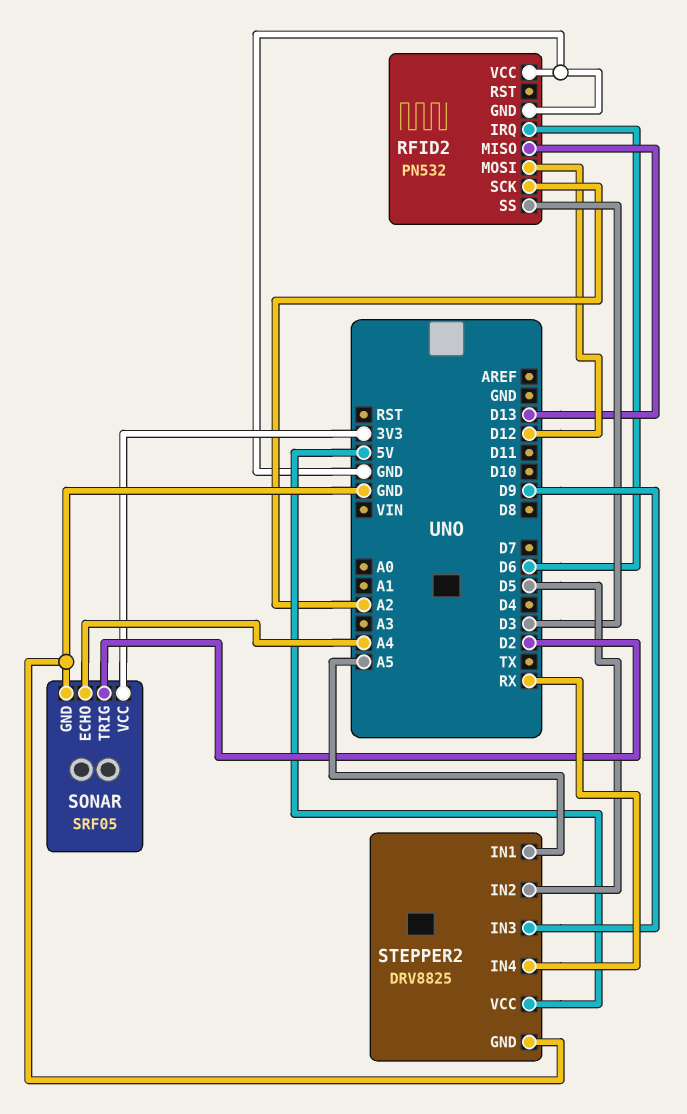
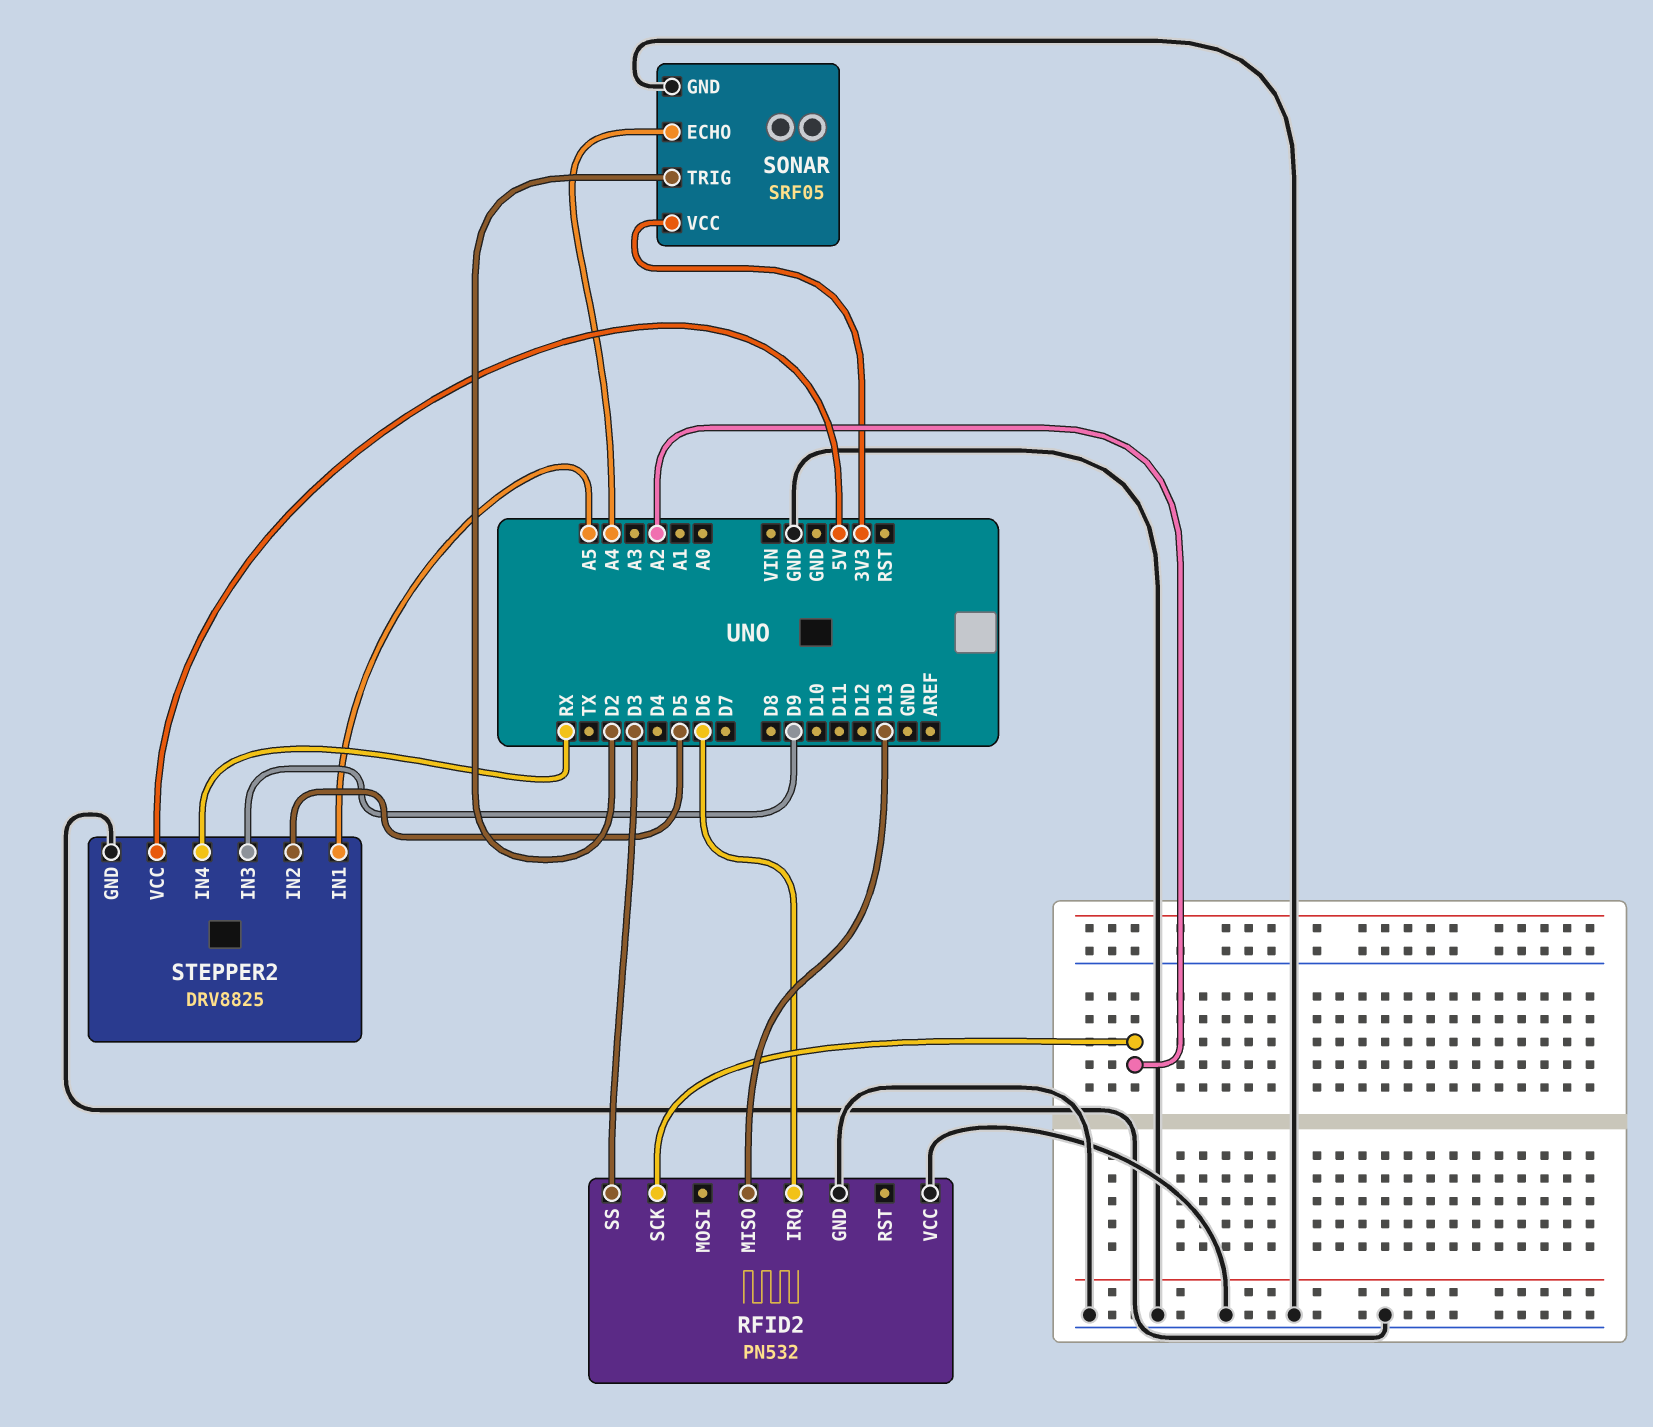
RFID2 pin MOSI: D12 -> none

